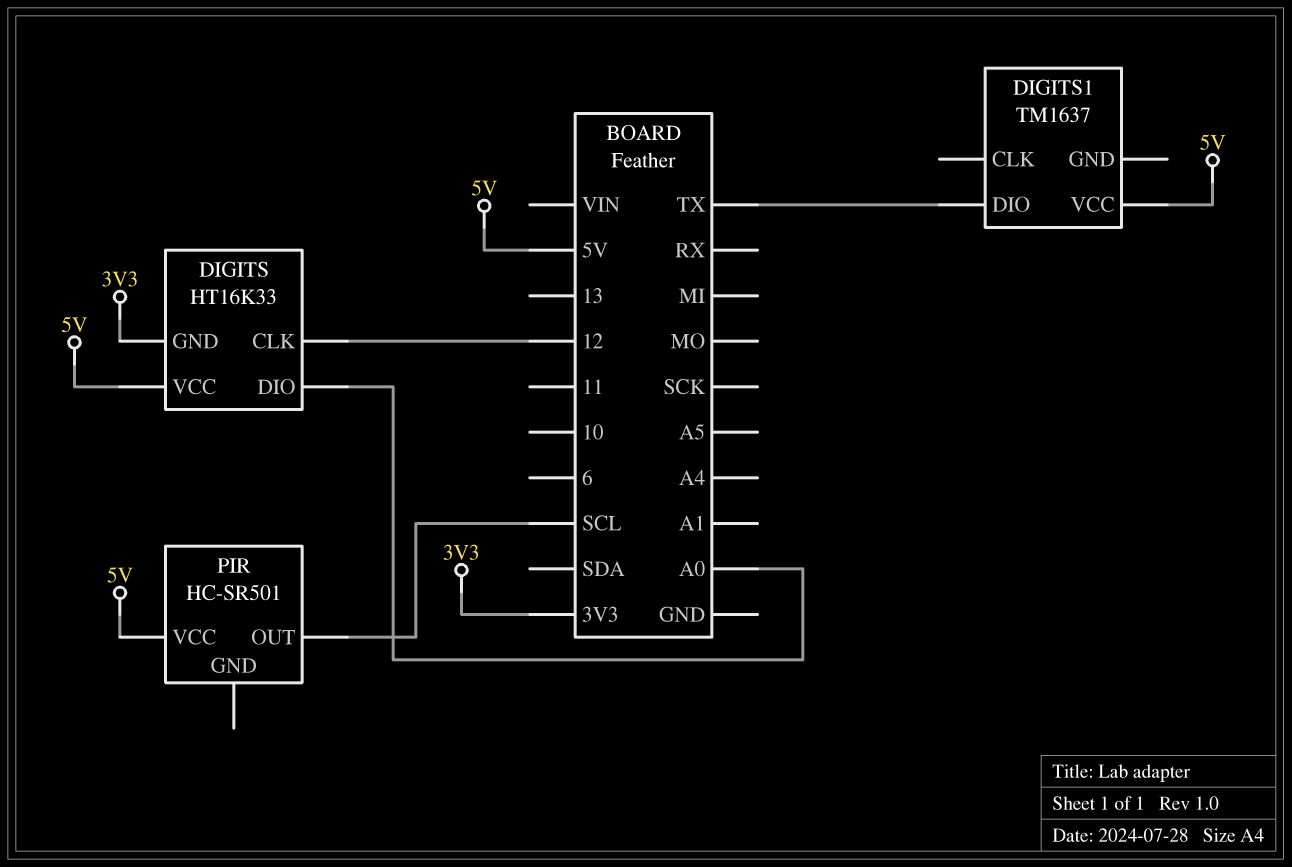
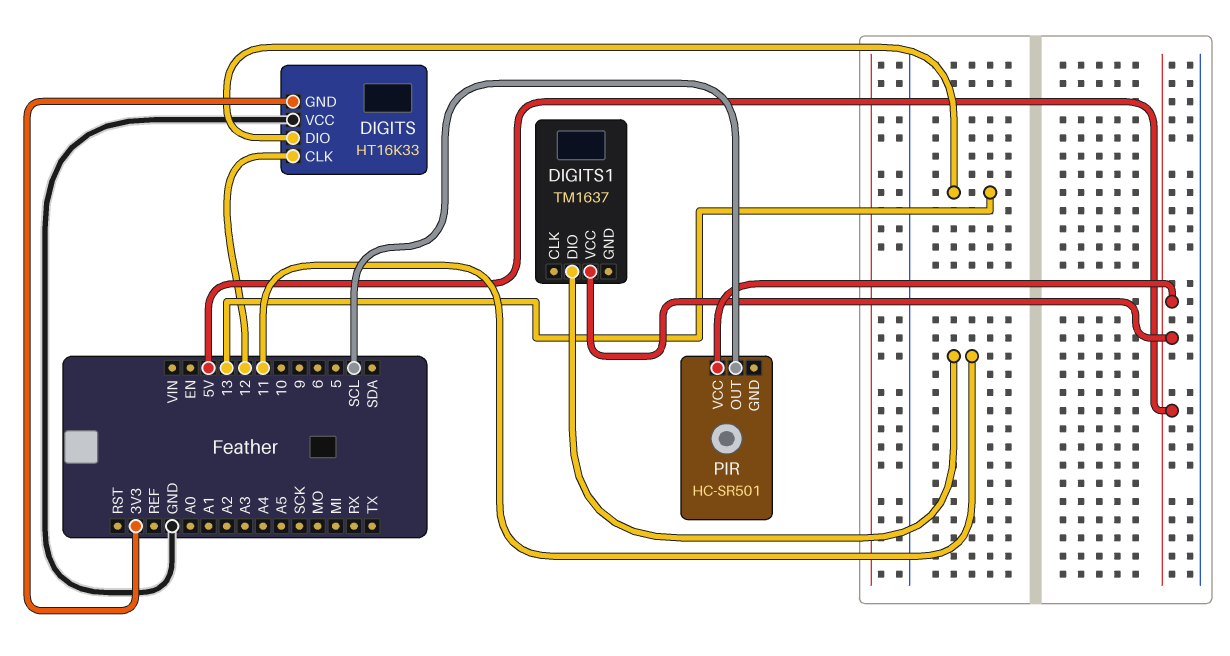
DIGITS pin DIO: A0 -> 13
DIGITS pin VCC: 5V -> GND
DIGITS1 pin DIO: TX -> 11

